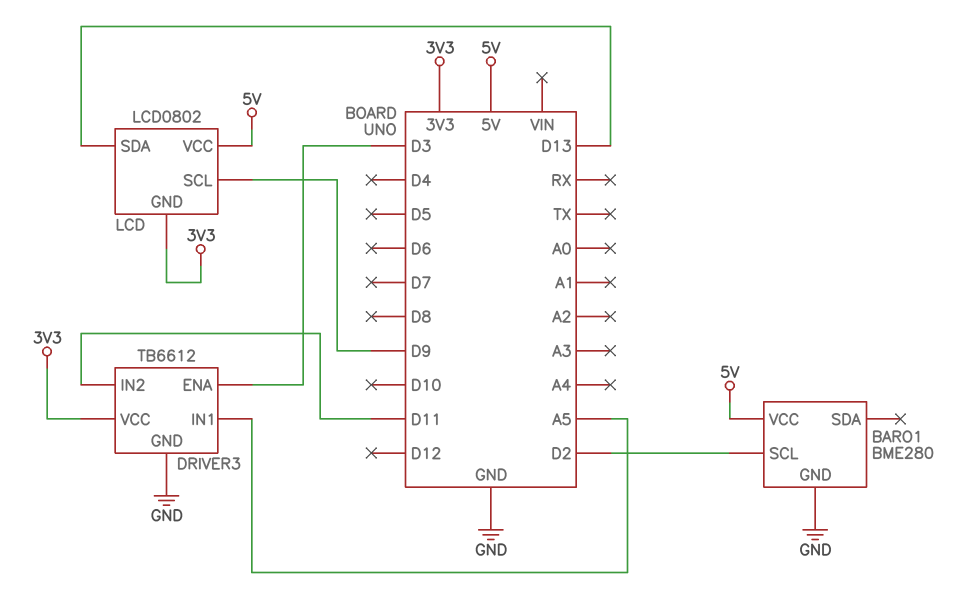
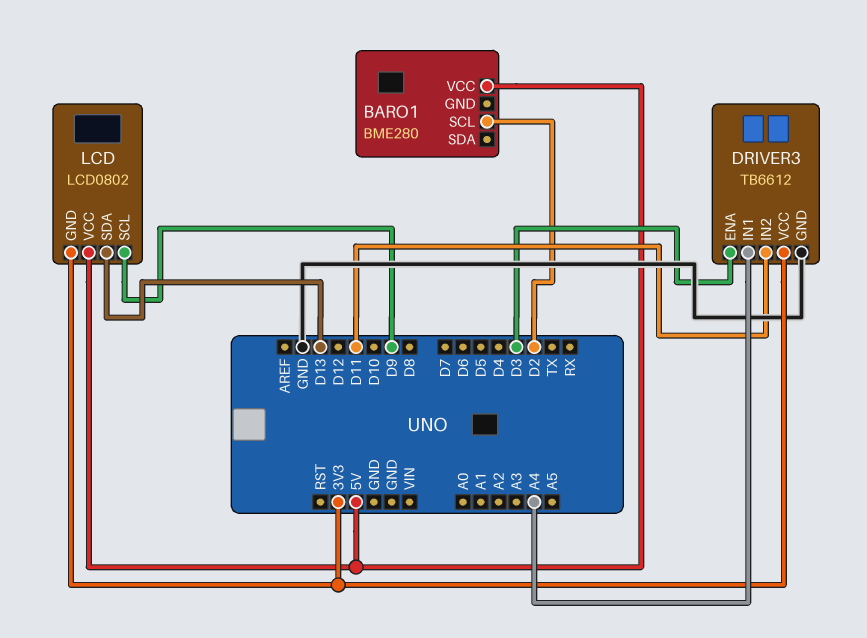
BARO1 pin GND: GND -> none
DRIVER3 pin IN1: A5 -> A4

